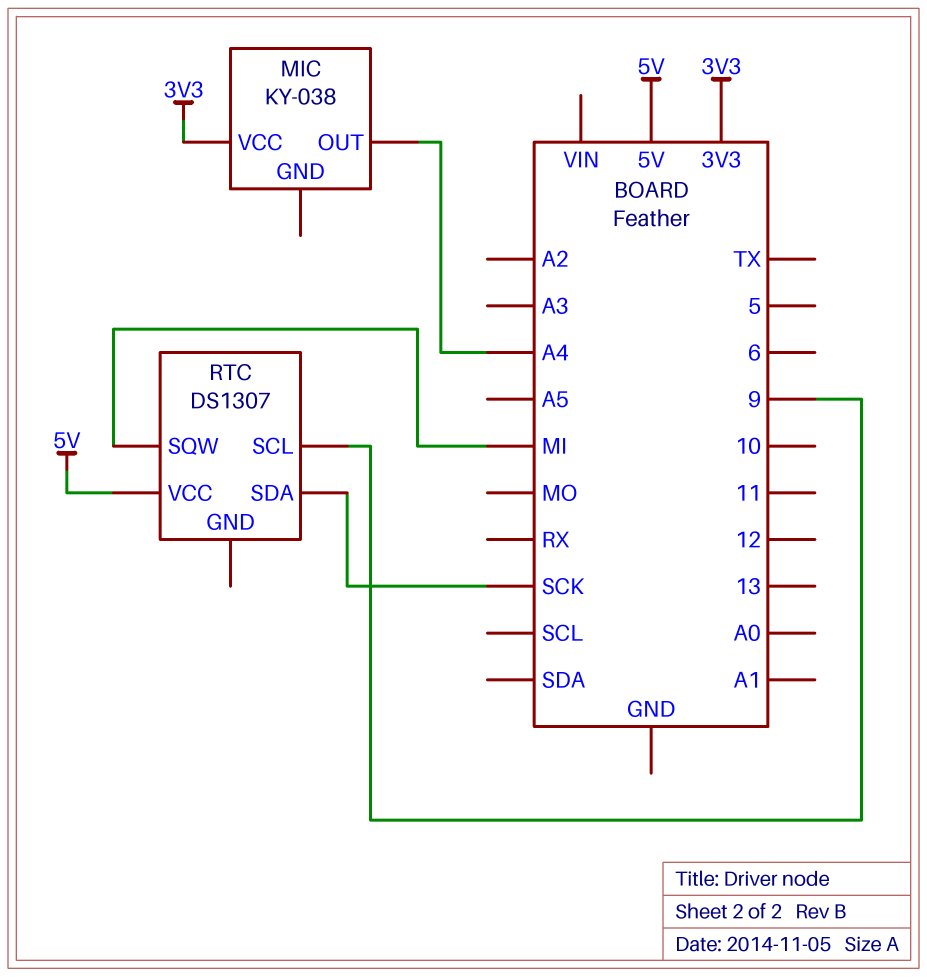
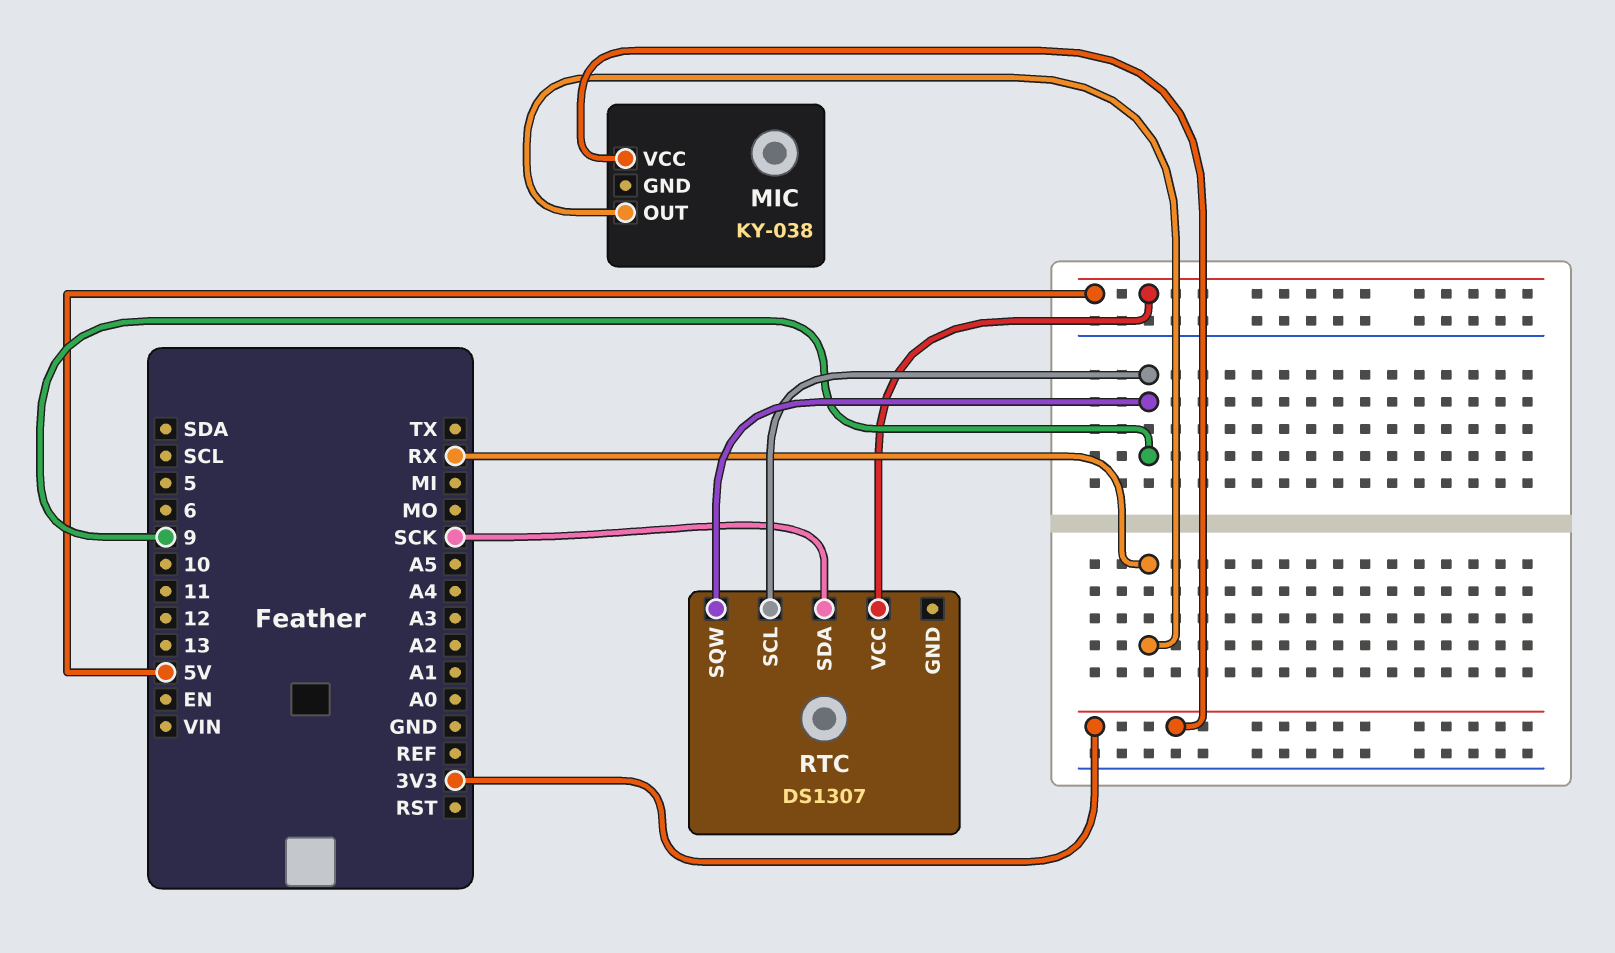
MIC pin OUT: A4 -> RX
RTC pin SQW: MI -> 9

